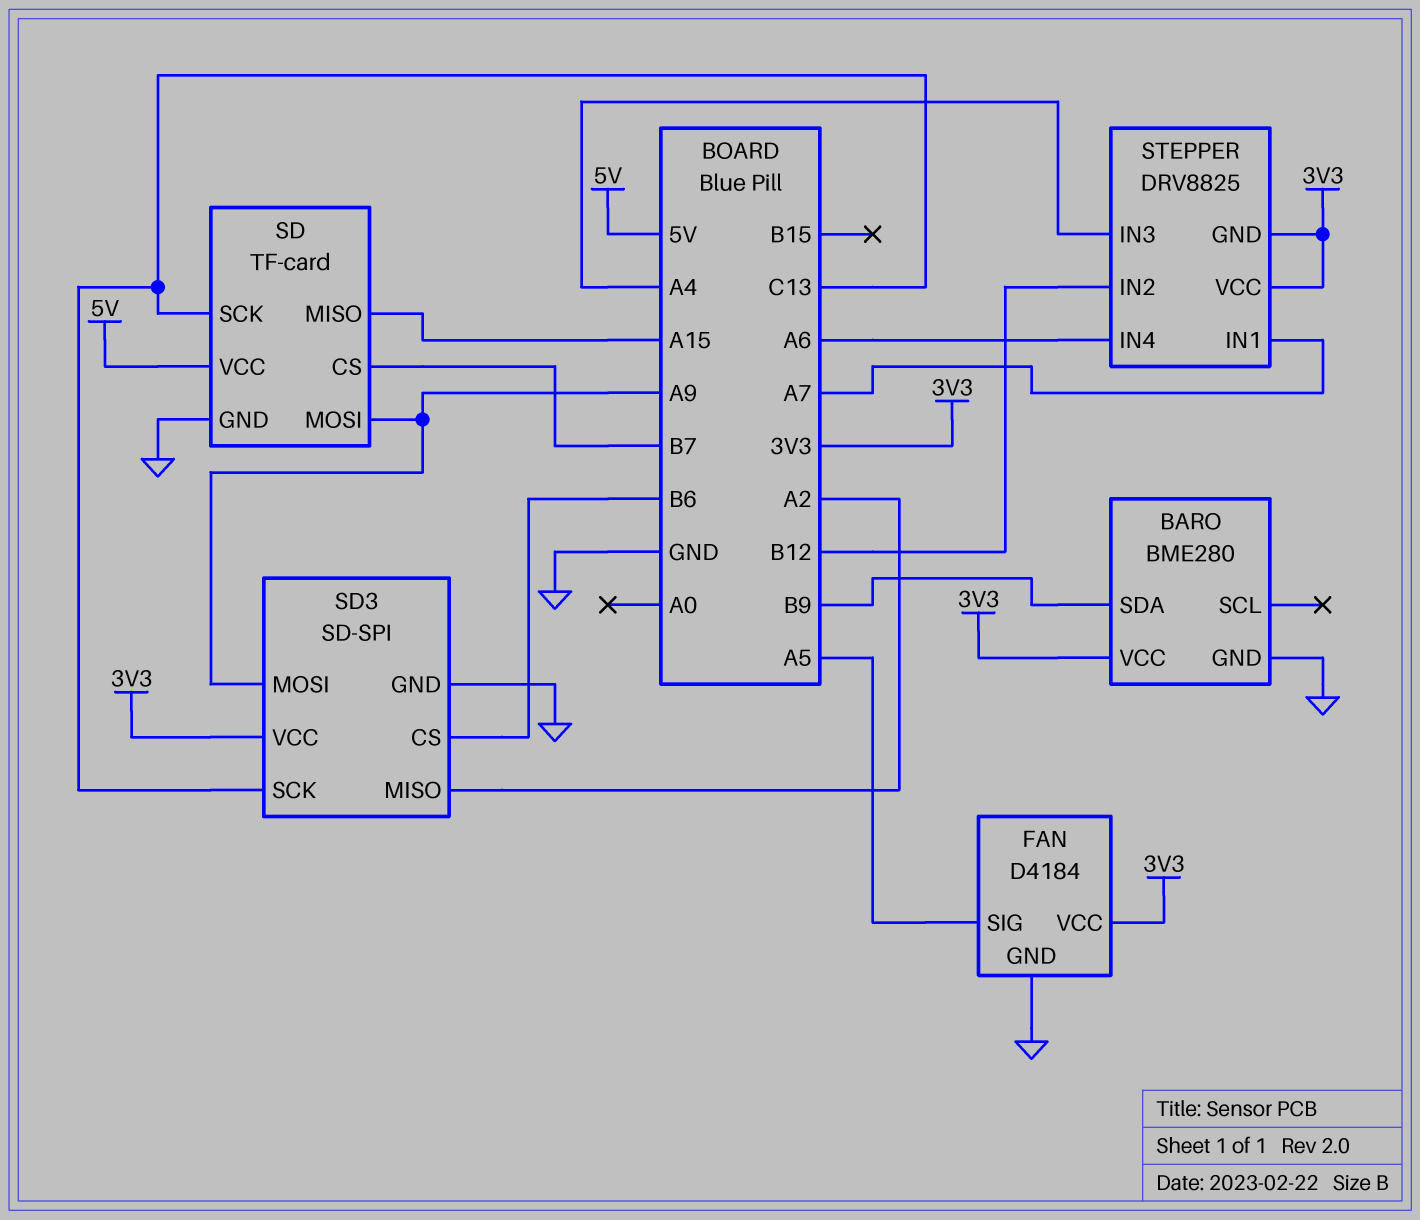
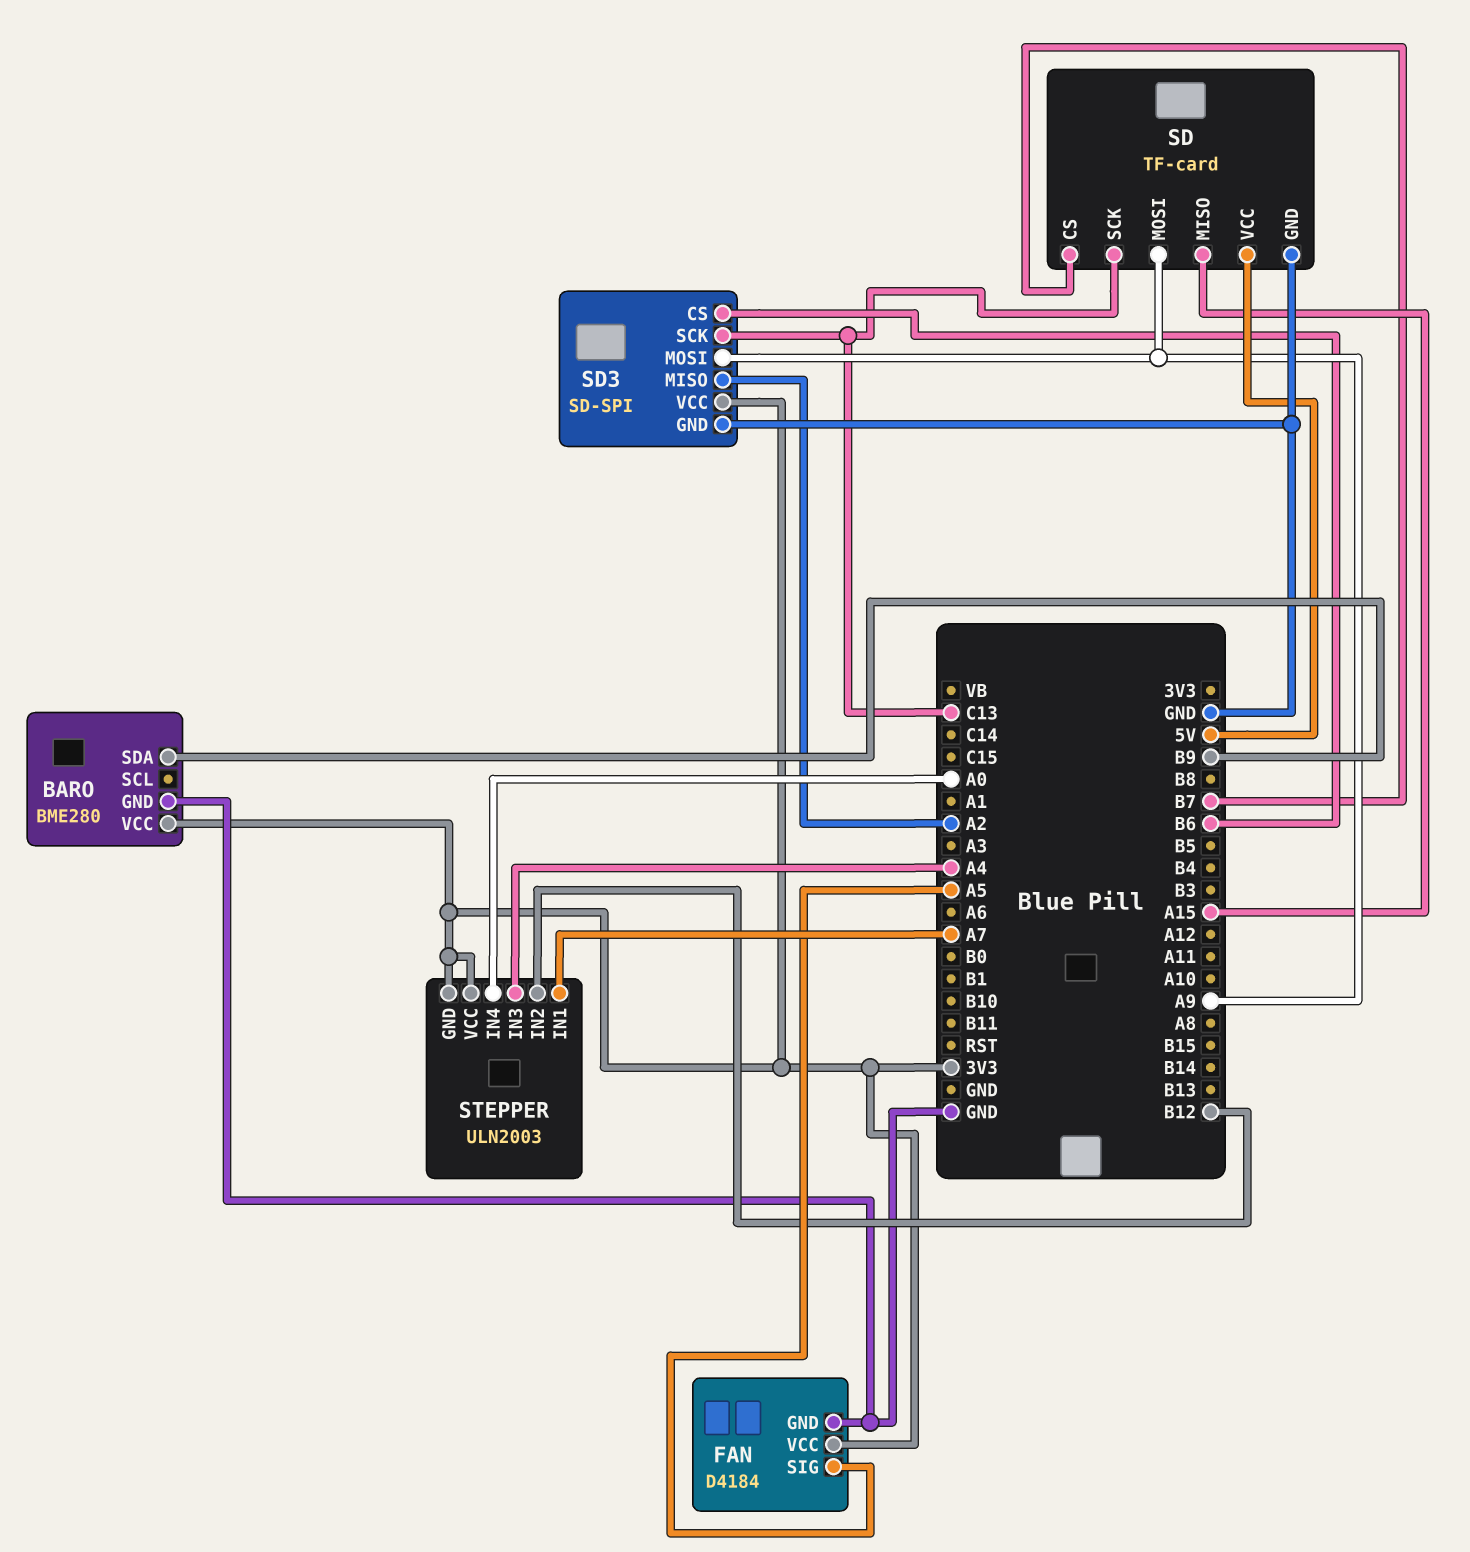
STEPPER: DRV8825 -> ULN2003
STEPPER pin IN4: A6 -> A0

